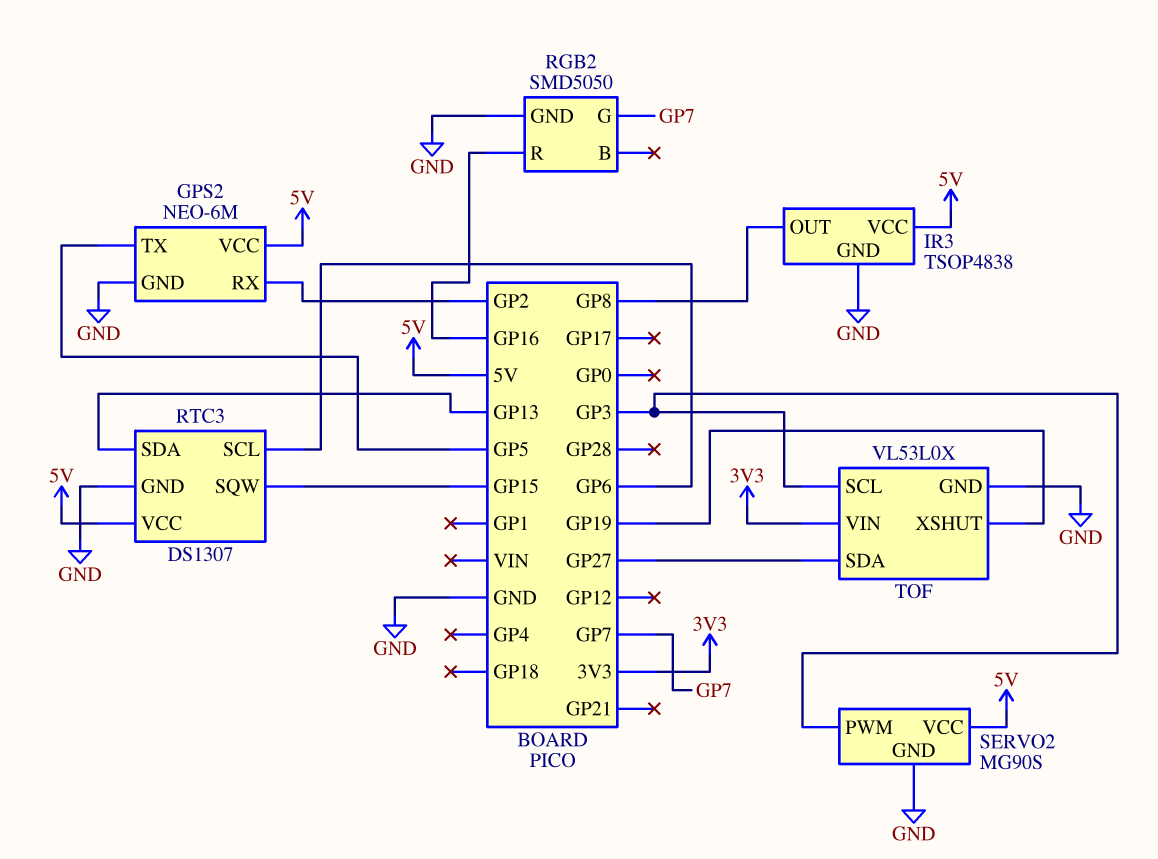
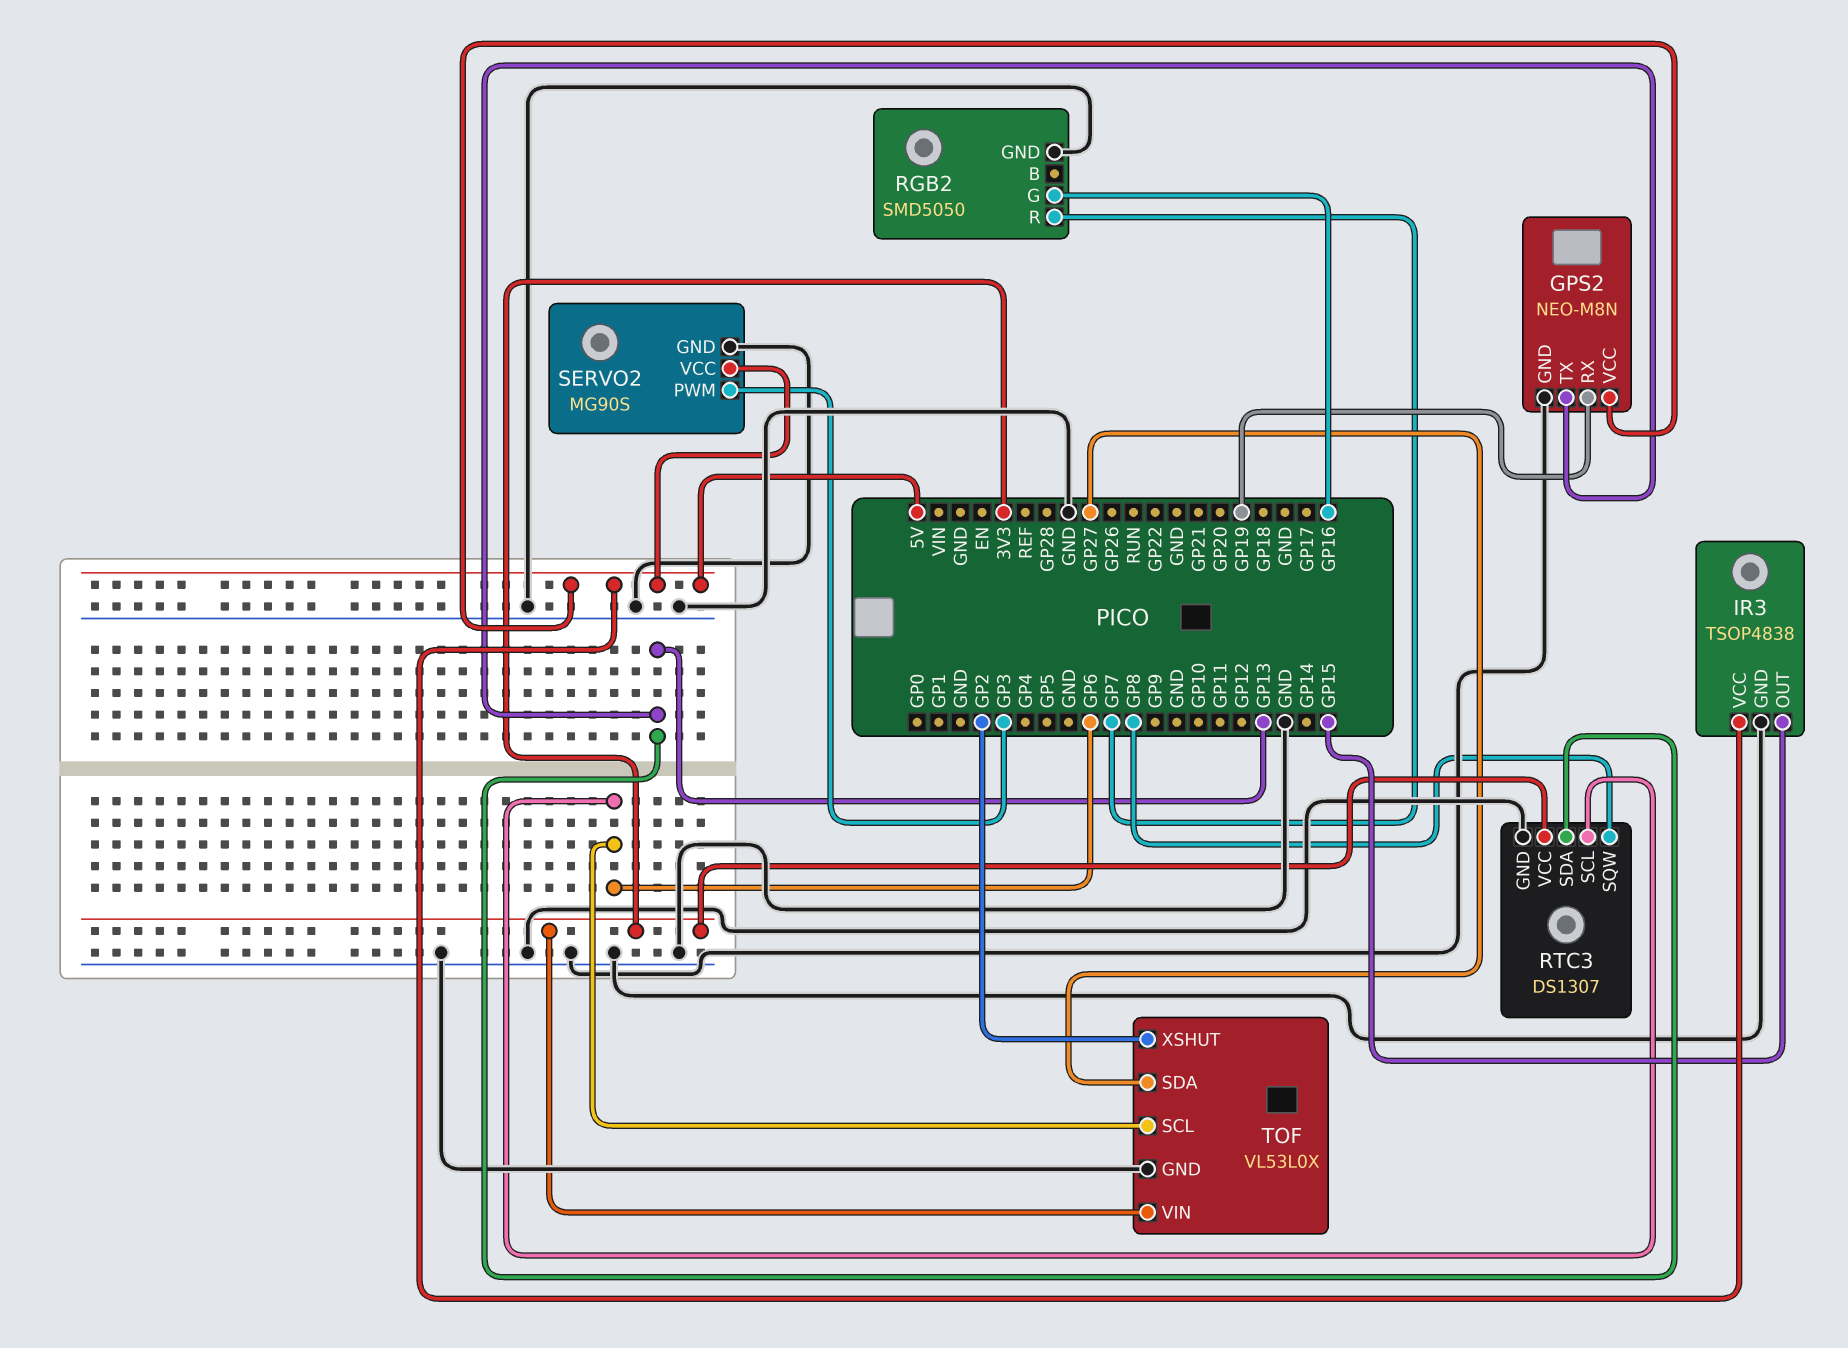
GPS2: NEO-6M -> NEO-M8N
GPS2 pin RX: GP2 -> GP19
GPS2 pin TX: GP5 -> GP13
IR3 pin OUT: GP8 -> GP15
RGB2 pin G: GP7 -> GP16
RGB2 pin R: GP16 -> GP7
RTC3 pin SQW: GP15 -> GP8
RTC3 pin VCC: 5V -> 3V3
TOF pin SCL: GP3 -> GP6
TOF pin XSHUT: GP19 -> GP2

